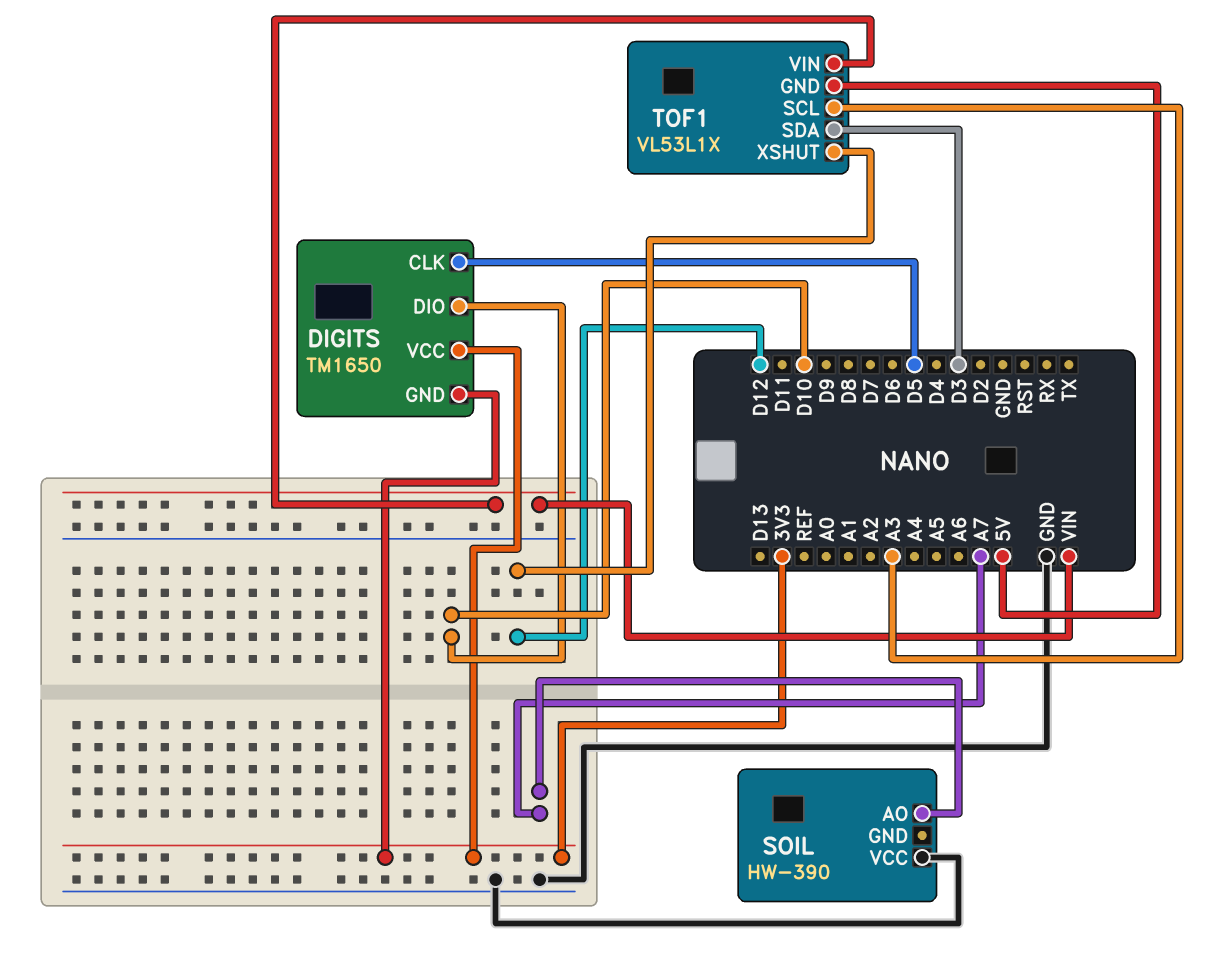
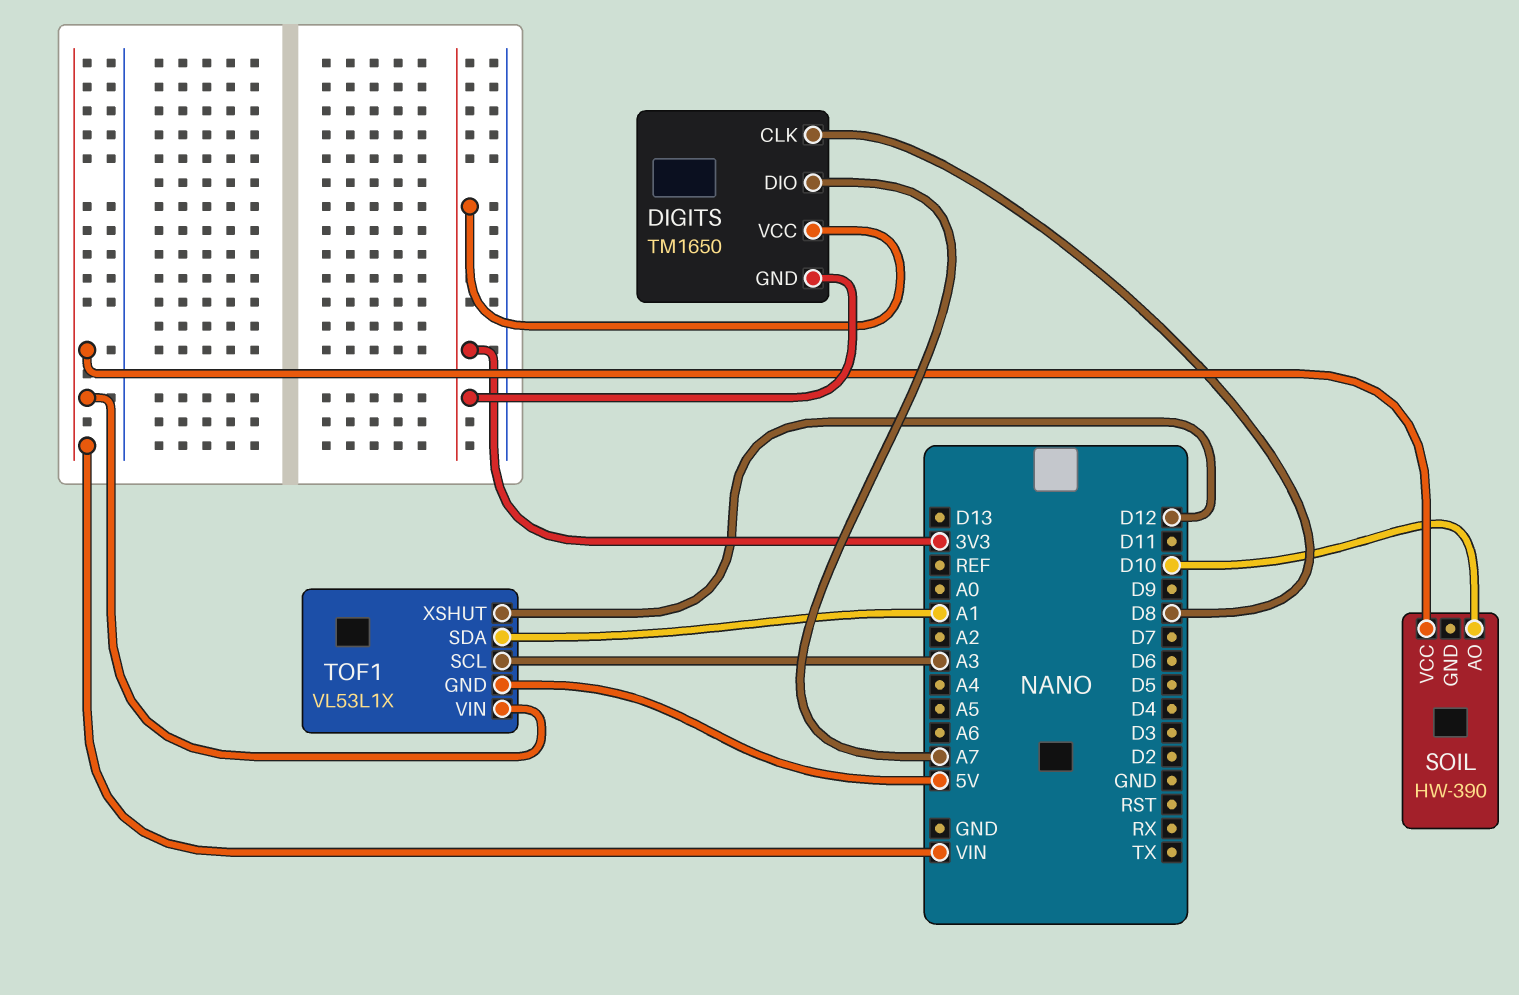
DIGITS pin CLK: D5 -> D8
DIGITS pin DIO: D10 -> A7
SOIL pin AO: A7 -> D10
SOIL pin VCC: GND -> VIN
TOF1 pin SDA: D3 -> A1

